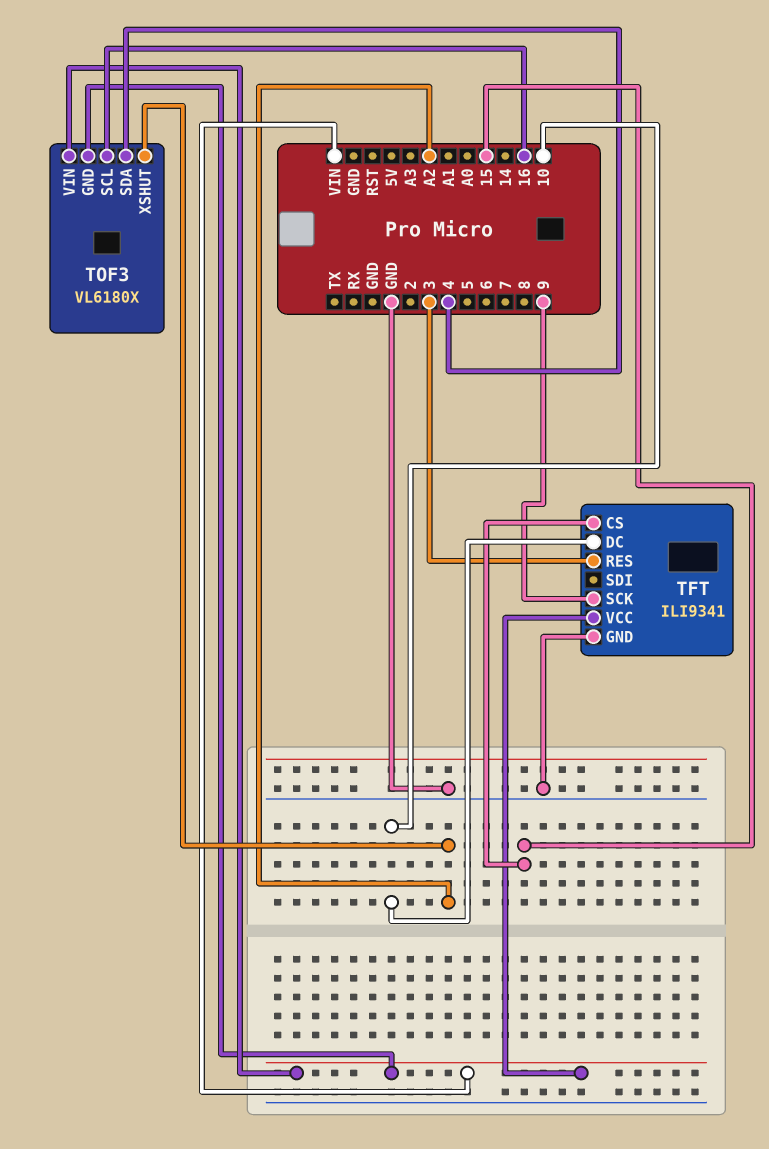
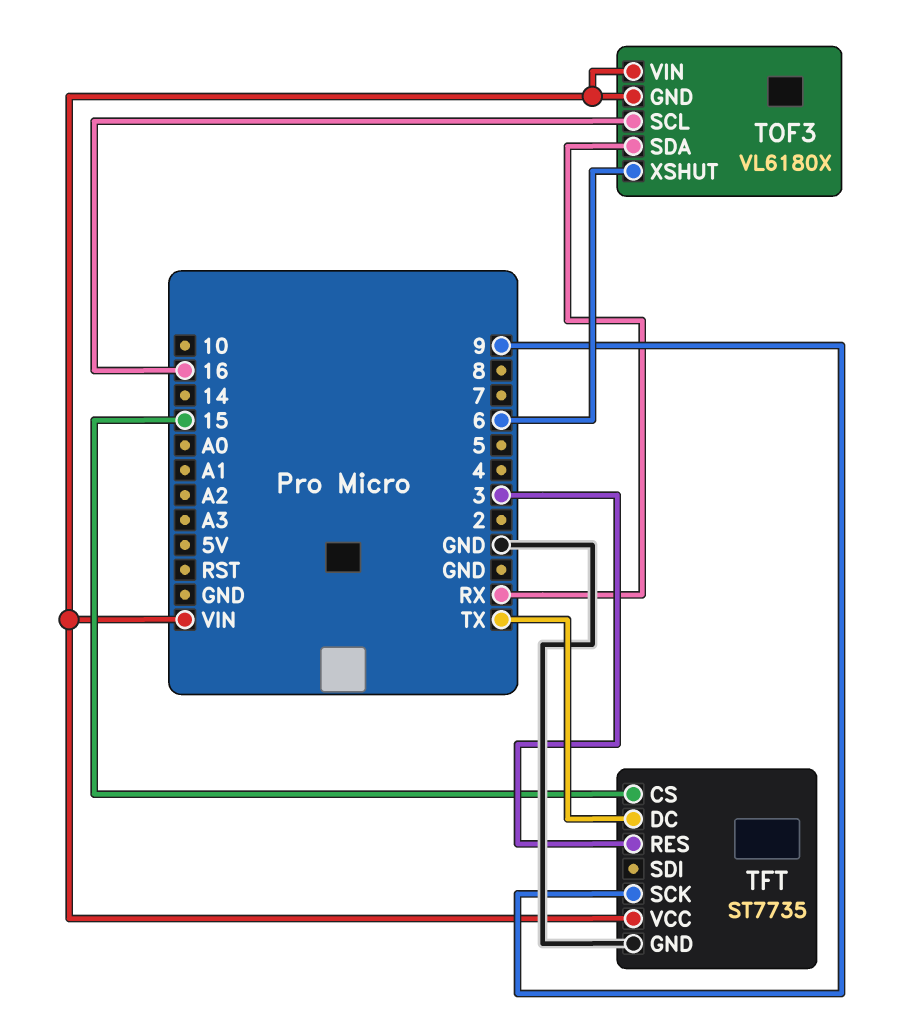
TFT: ILI9341 -> ST7735
TFT pin DC: 10 -> TX
TOF3 pin SDA: 4 -> RX
TOF3 pin XSHUT: A2 -> 6

